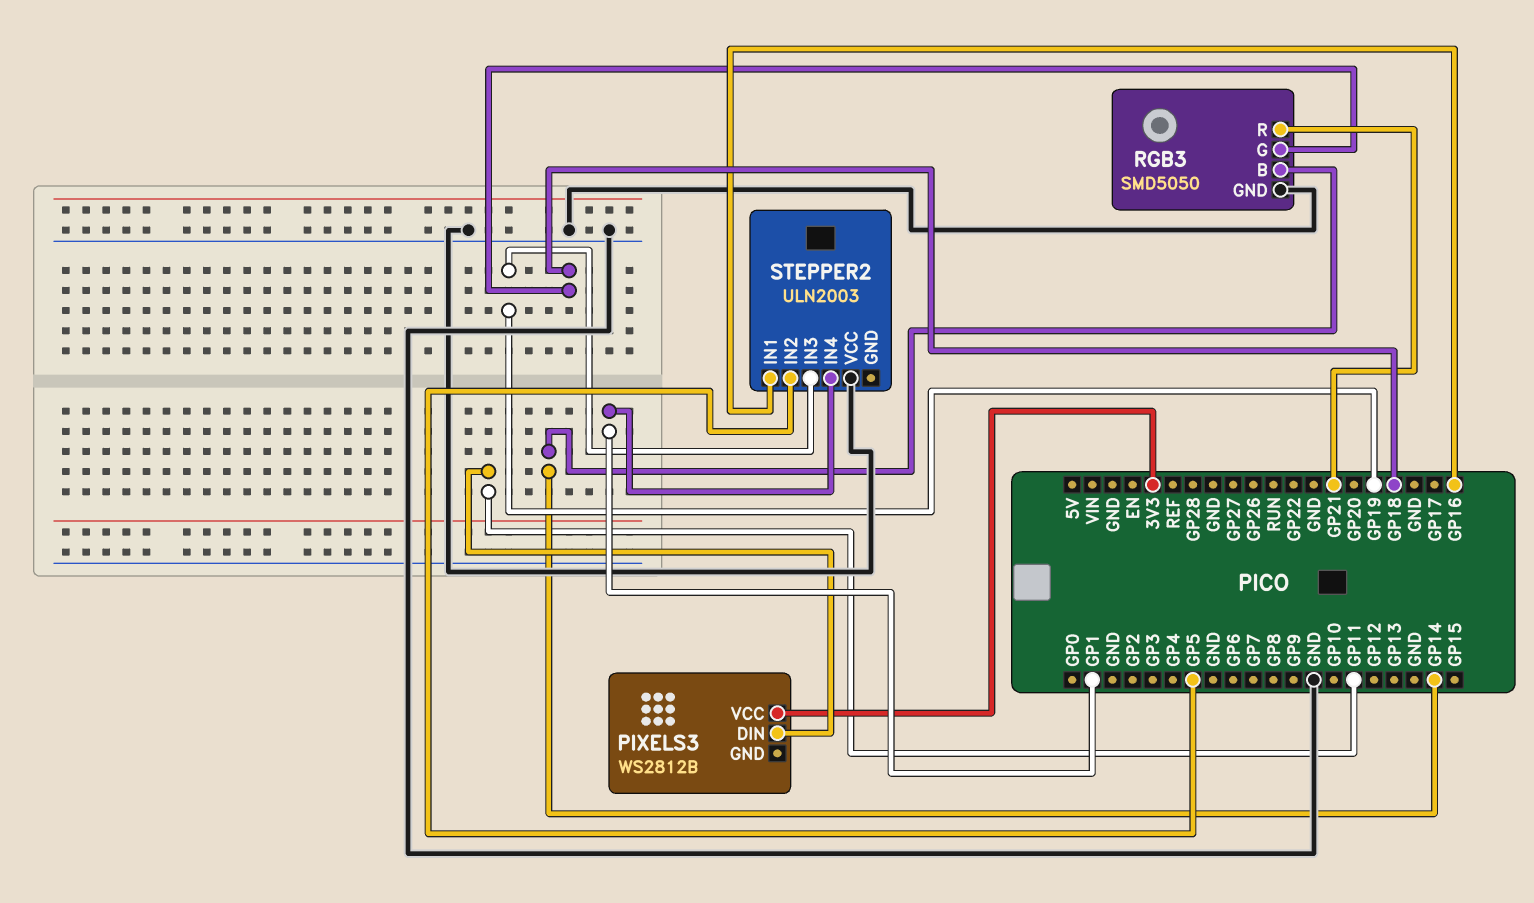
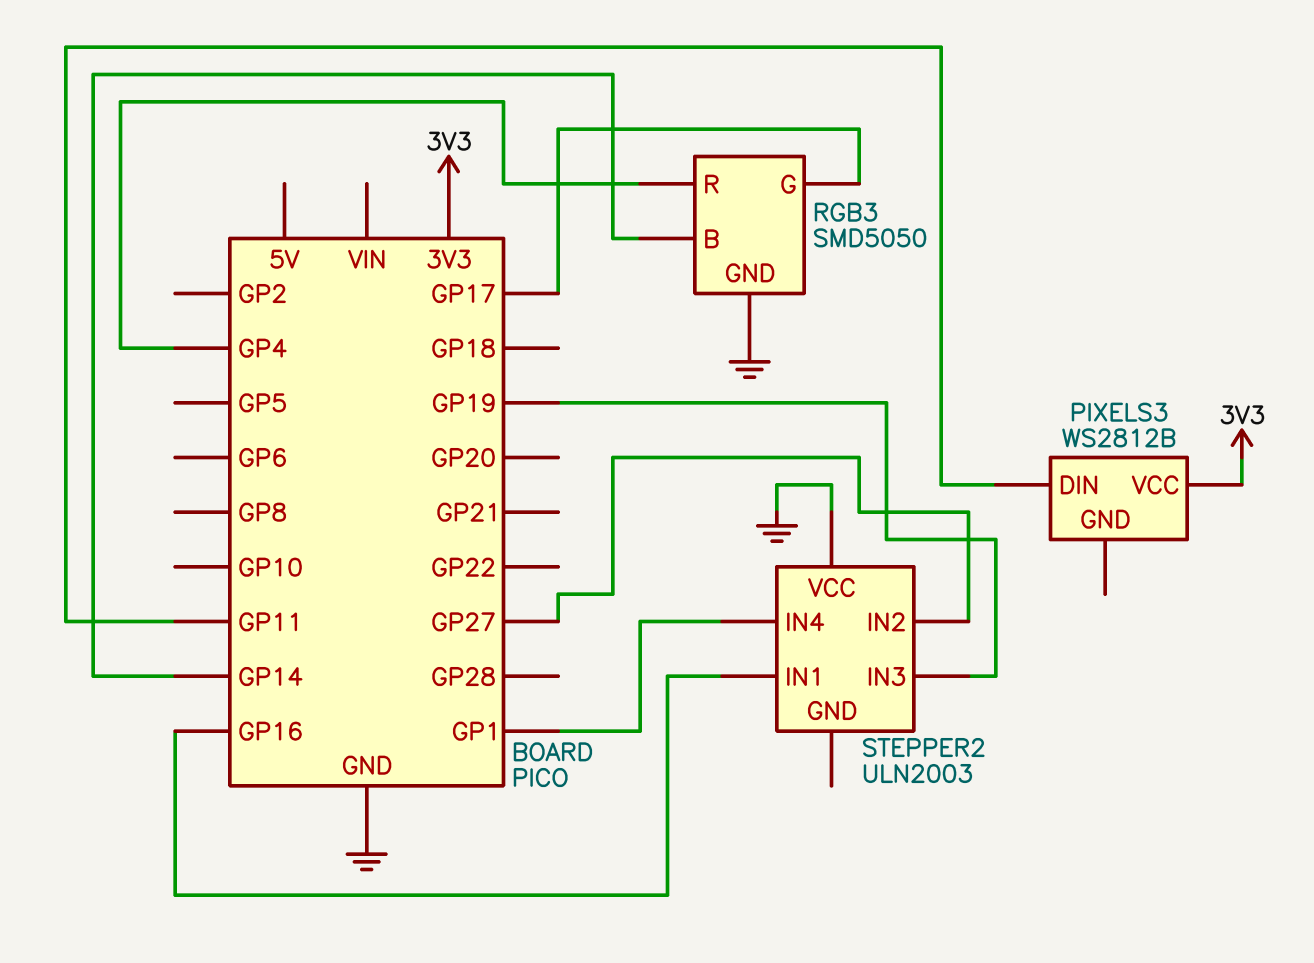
RGB3 pin G: GP18 -> GP17
RGB3 pin R: GP21 -> GP4
STEPPER2 pin IN2: GP5 -> GP27

